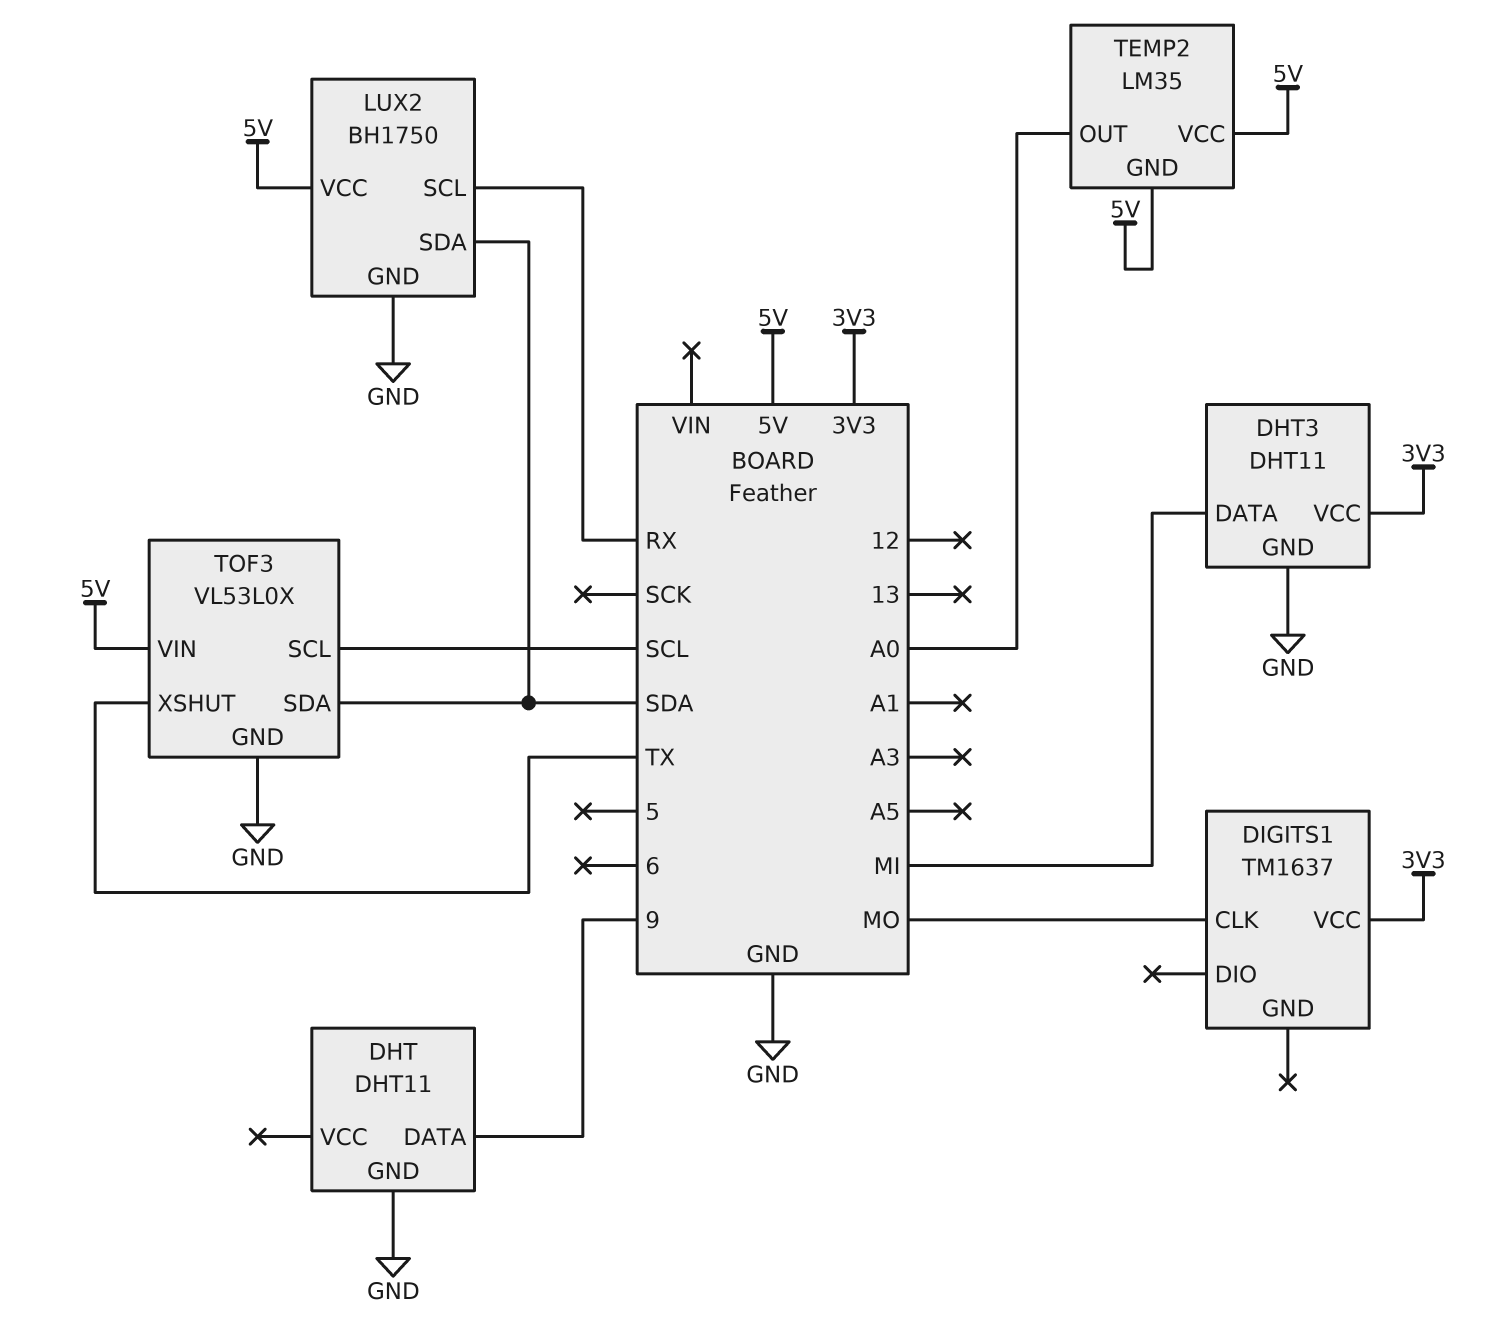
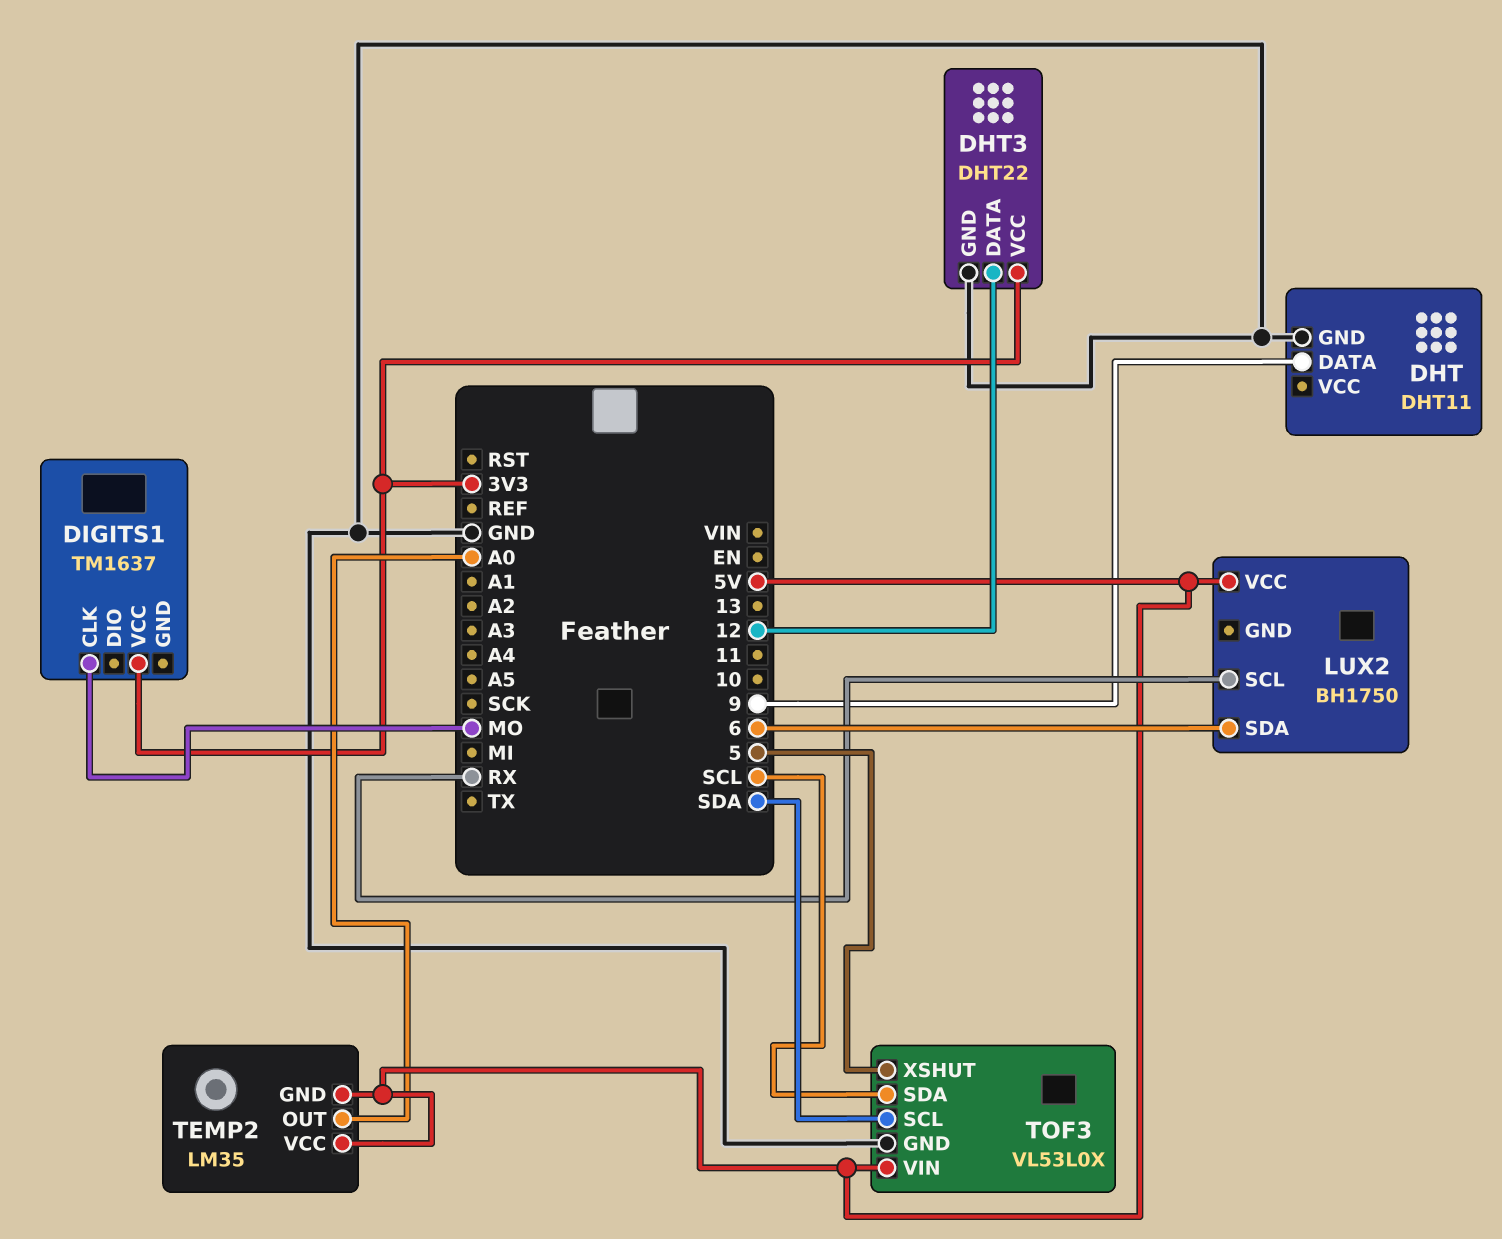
DHT3: DHT11 -> DHT22
DHT3 pin DATA: MI -> 12
LUX2 pin GND: GND -> none
LUX2 pin SDA: SDA -> 6
TOF3 pin SCL: SCL -> SDA
TOF3 pin SDA: SDA -> SCL
TOF3 pin XSHUT: TX -> 5

